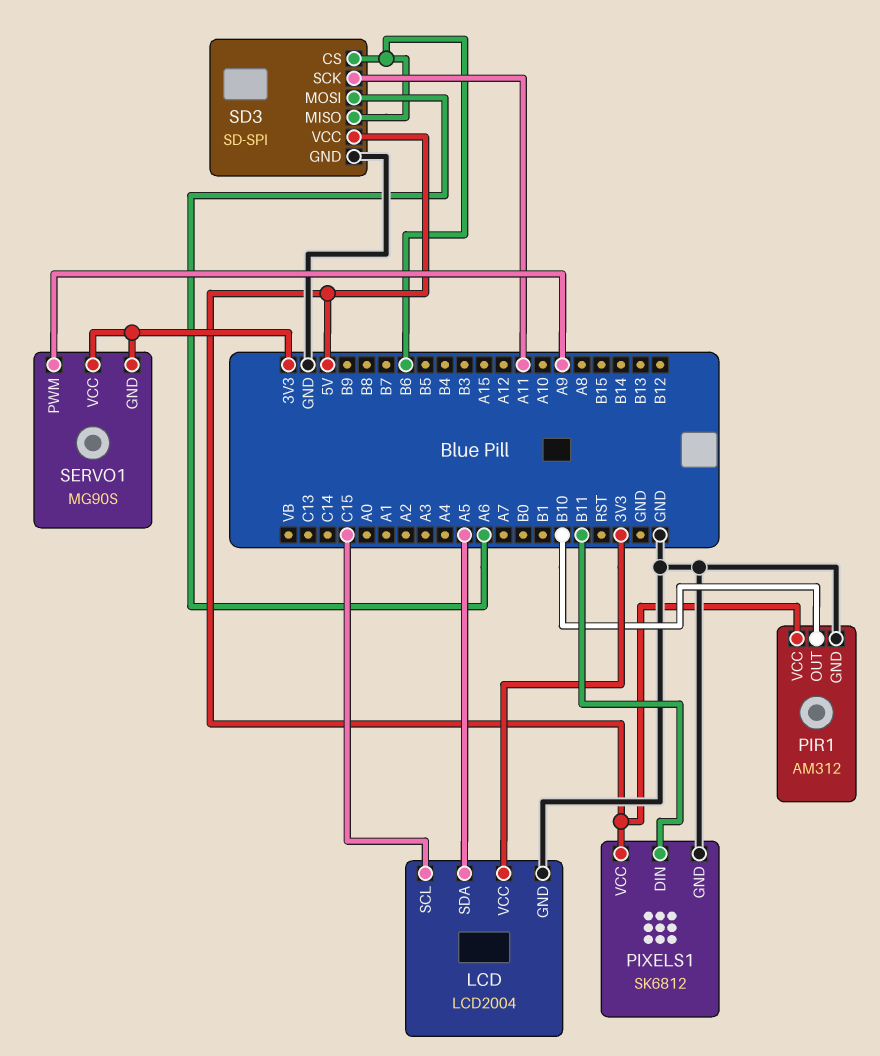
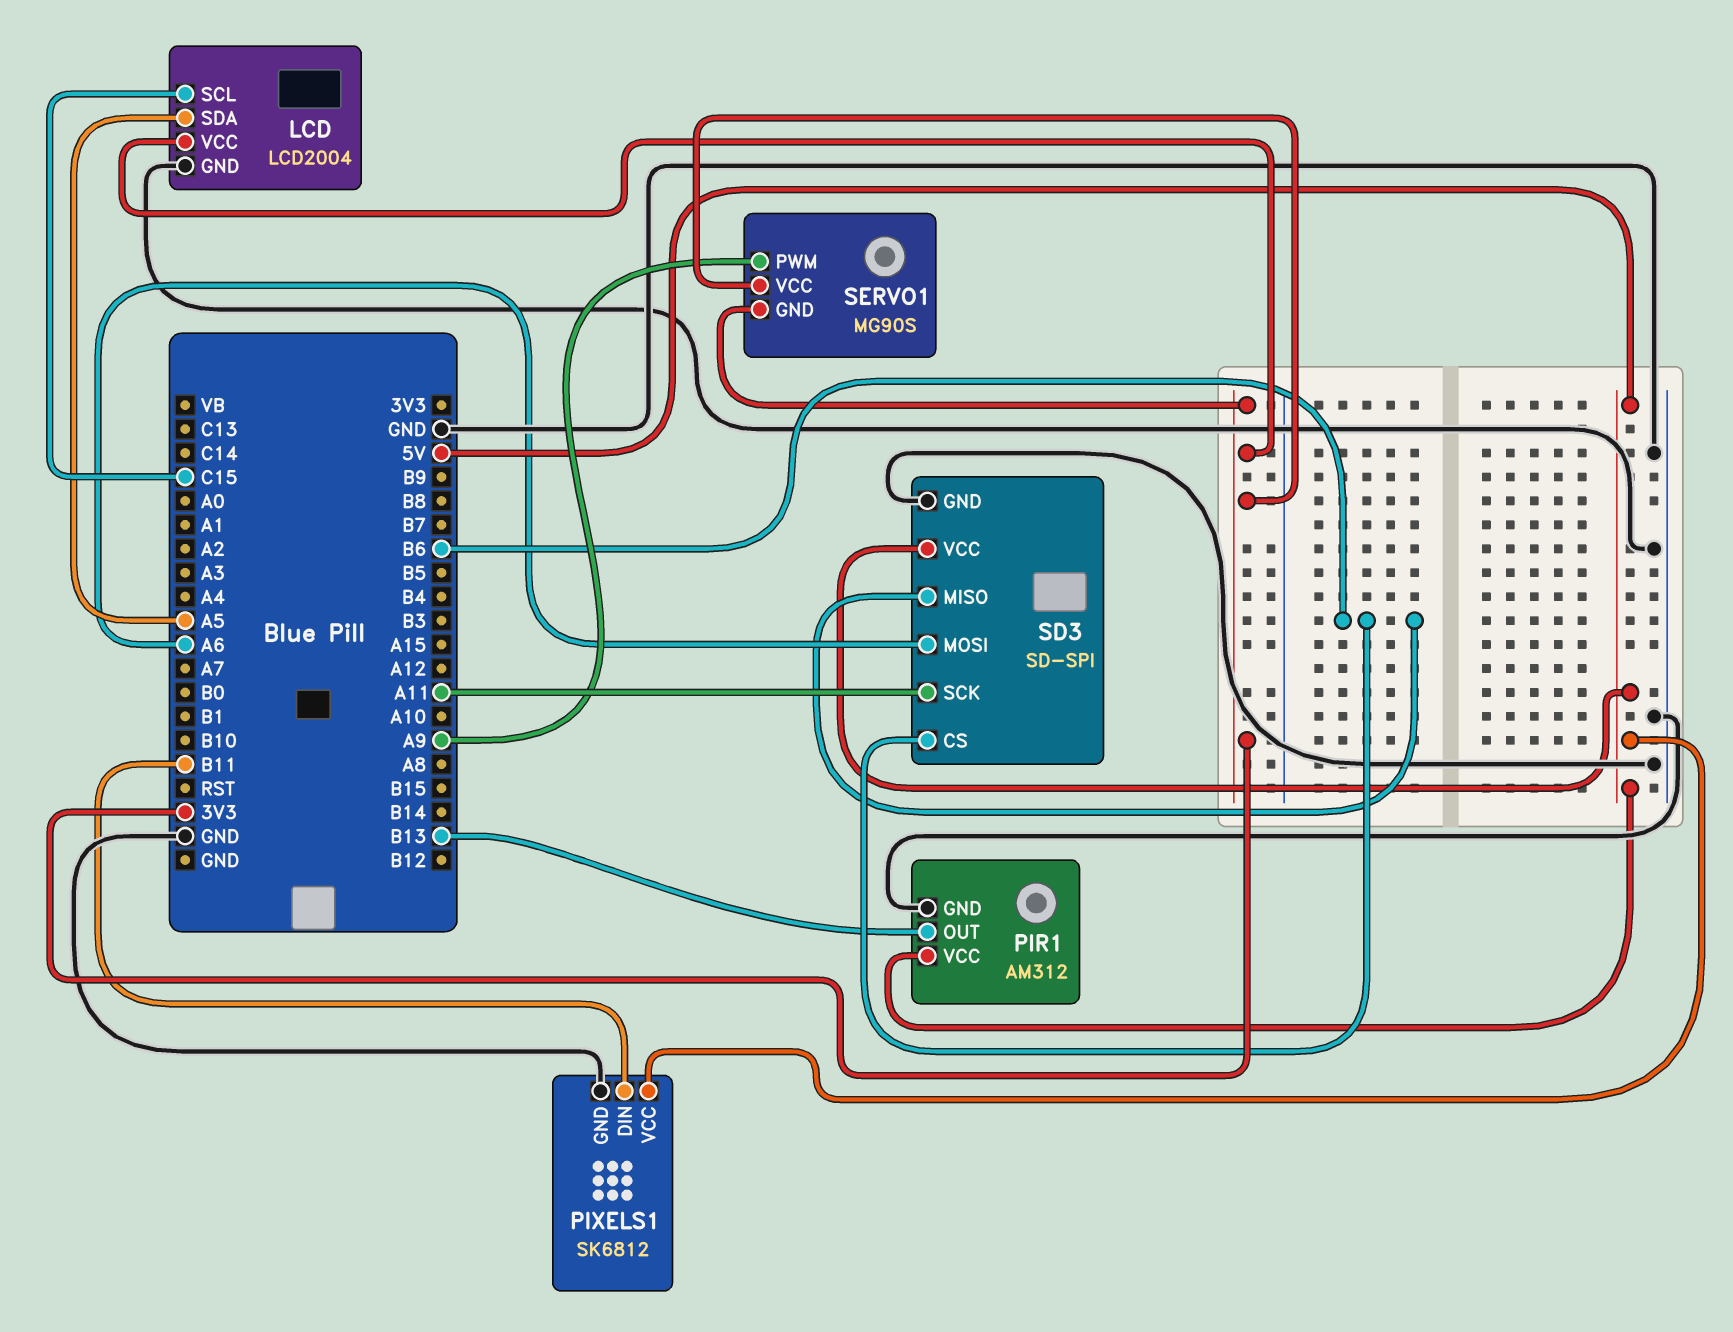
PIR1 pin OUT: B10 -> B13

